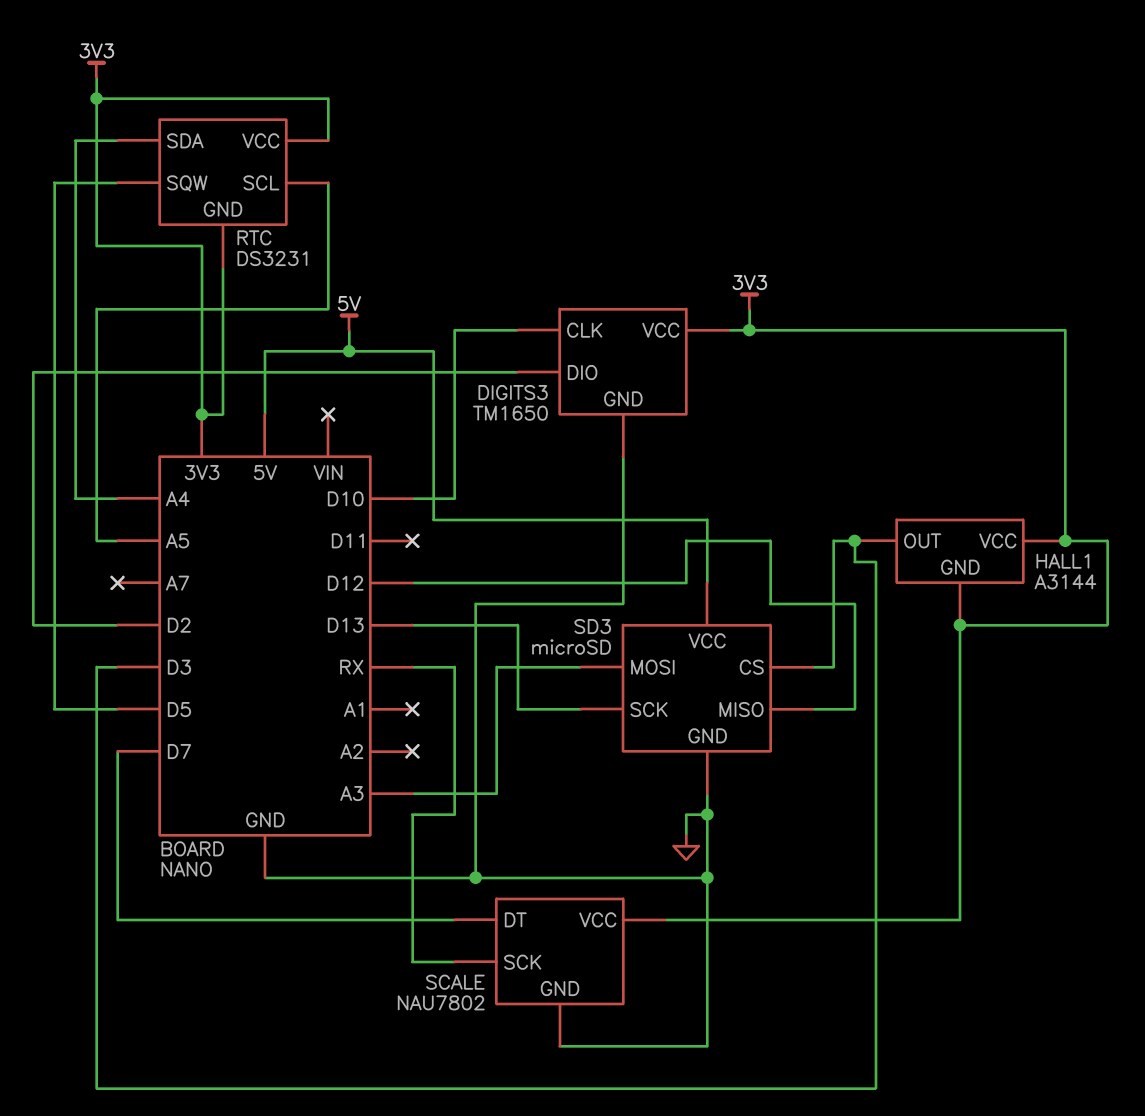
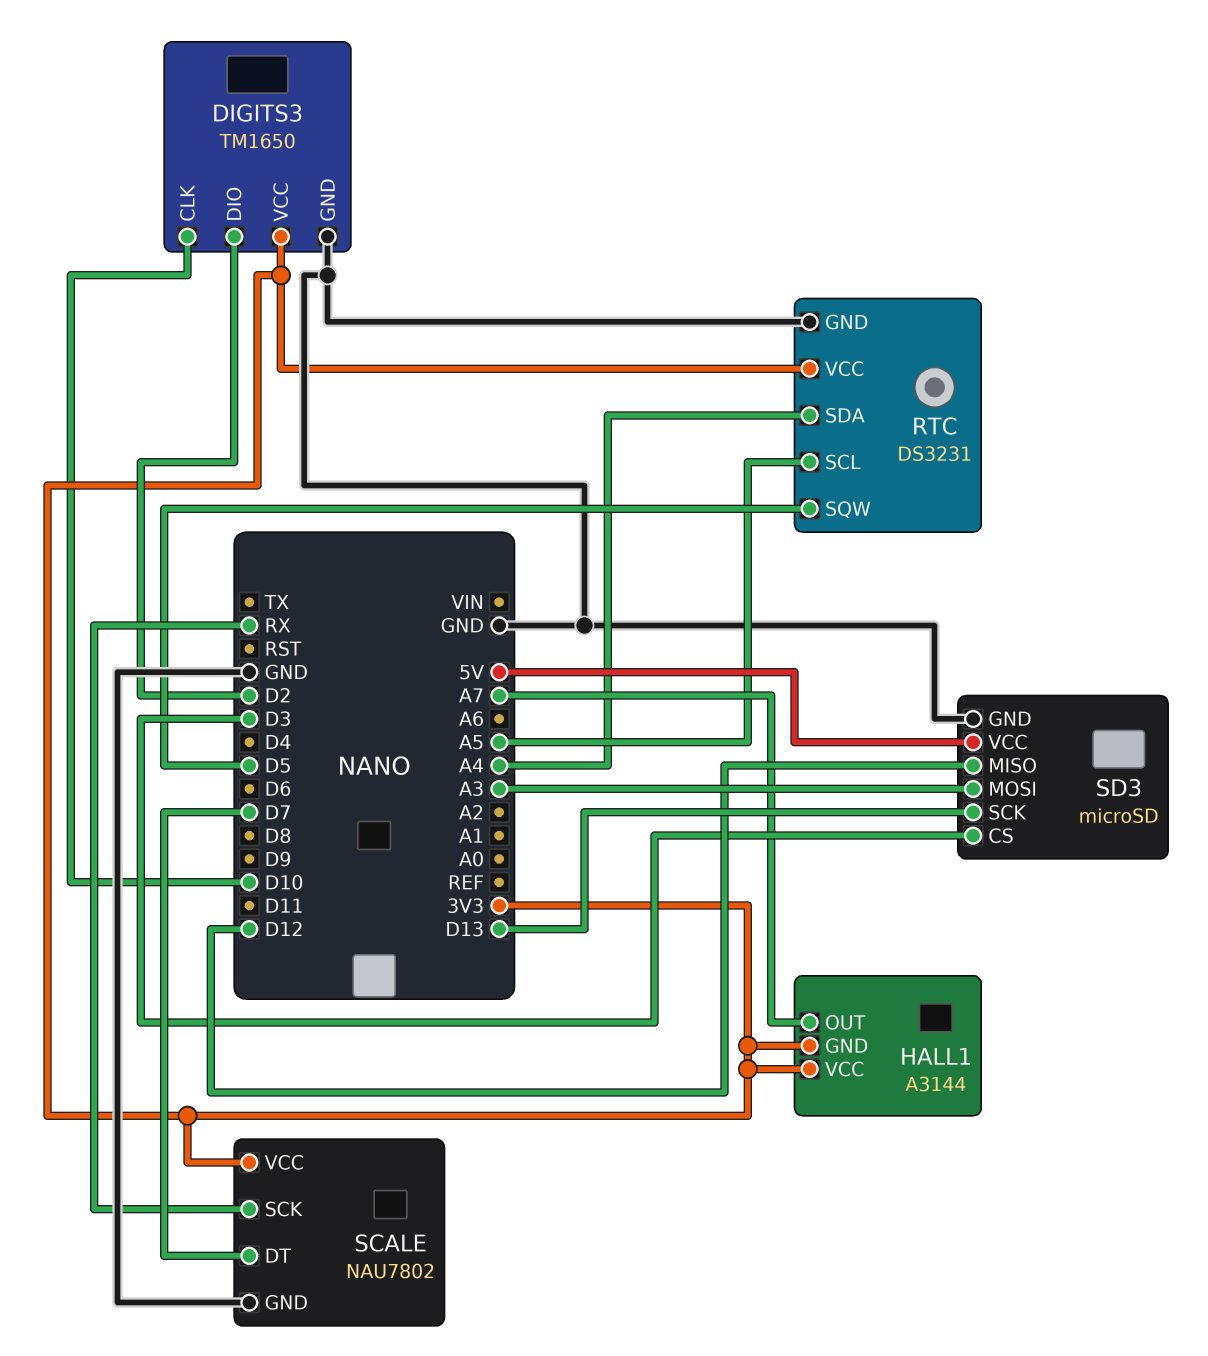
HALL1 pin OUT: D3 -> A7
RTC pin GND: 3V3 -> GND

